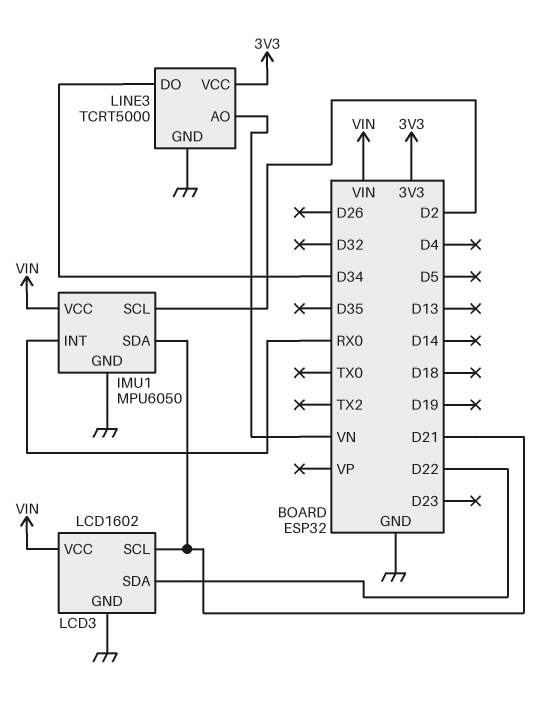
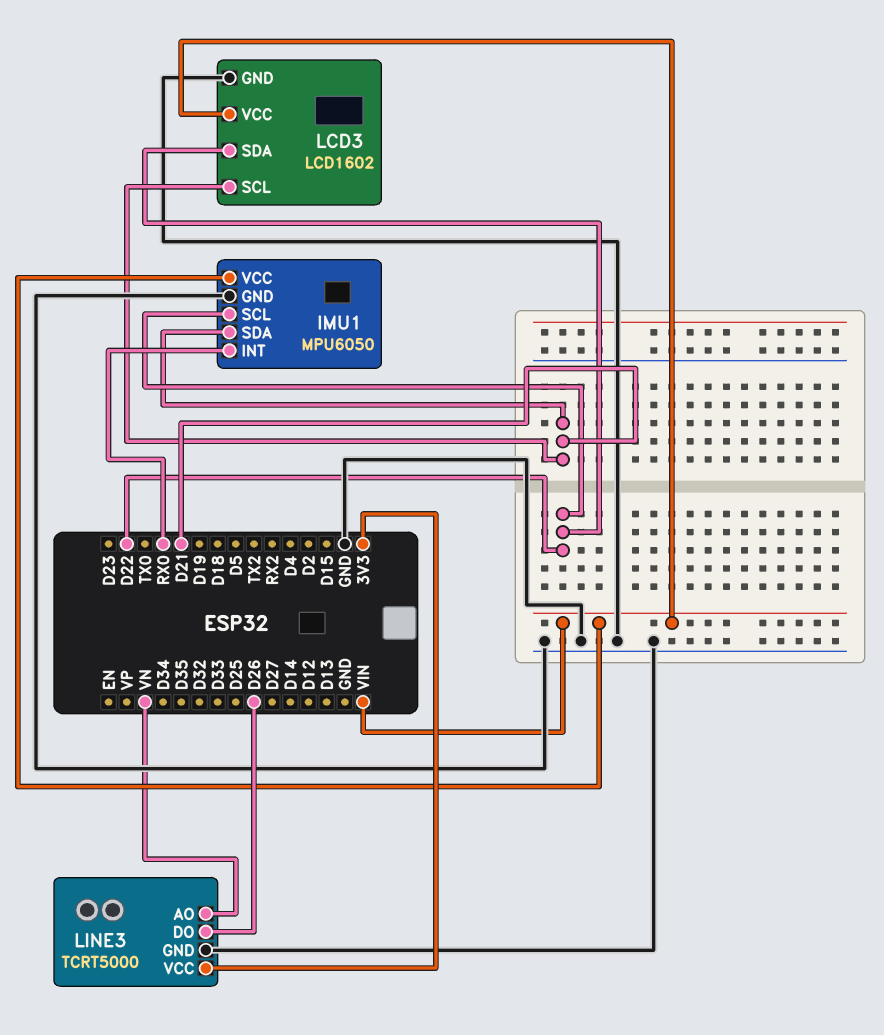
IMU1 pin SCL: D2 -> D22
LINE3 pin DO: D34 -> D26

